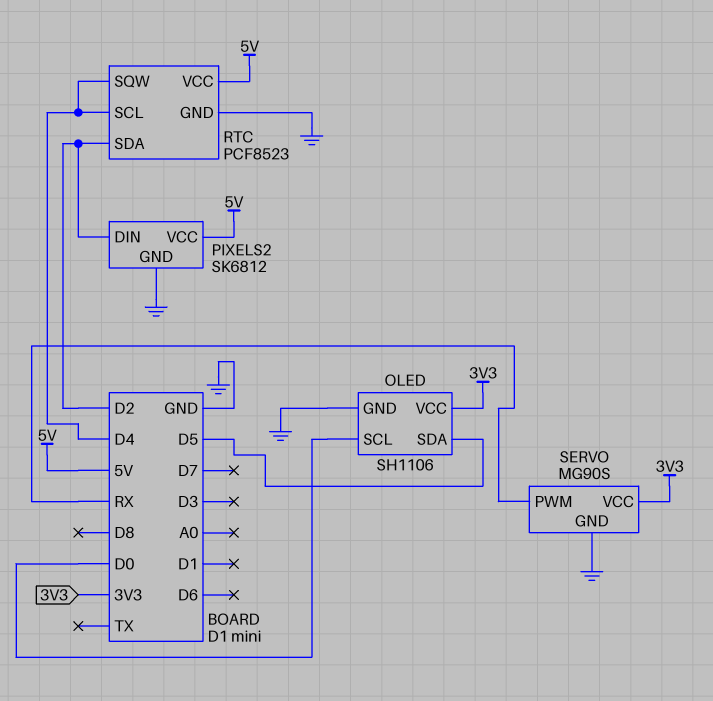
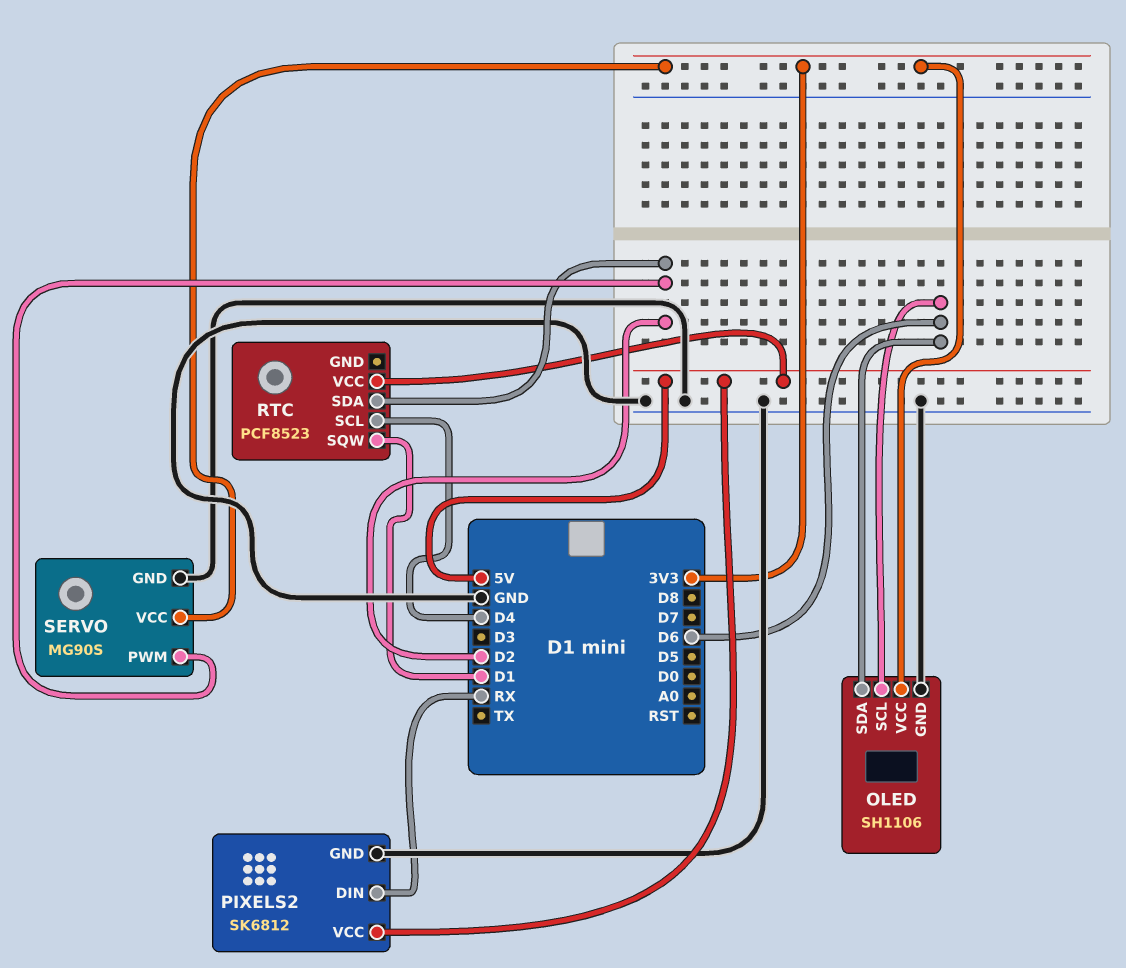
OLED pin SCL: D0 -> D6
OLED pin SDA: D5 -> D6
PIXELS2 pin DIN: D2 -> RX
RTC pin GND: GND -> none
RTC pin SQW: D4 -> D1
SERVO pin PWM: RX -> D2

